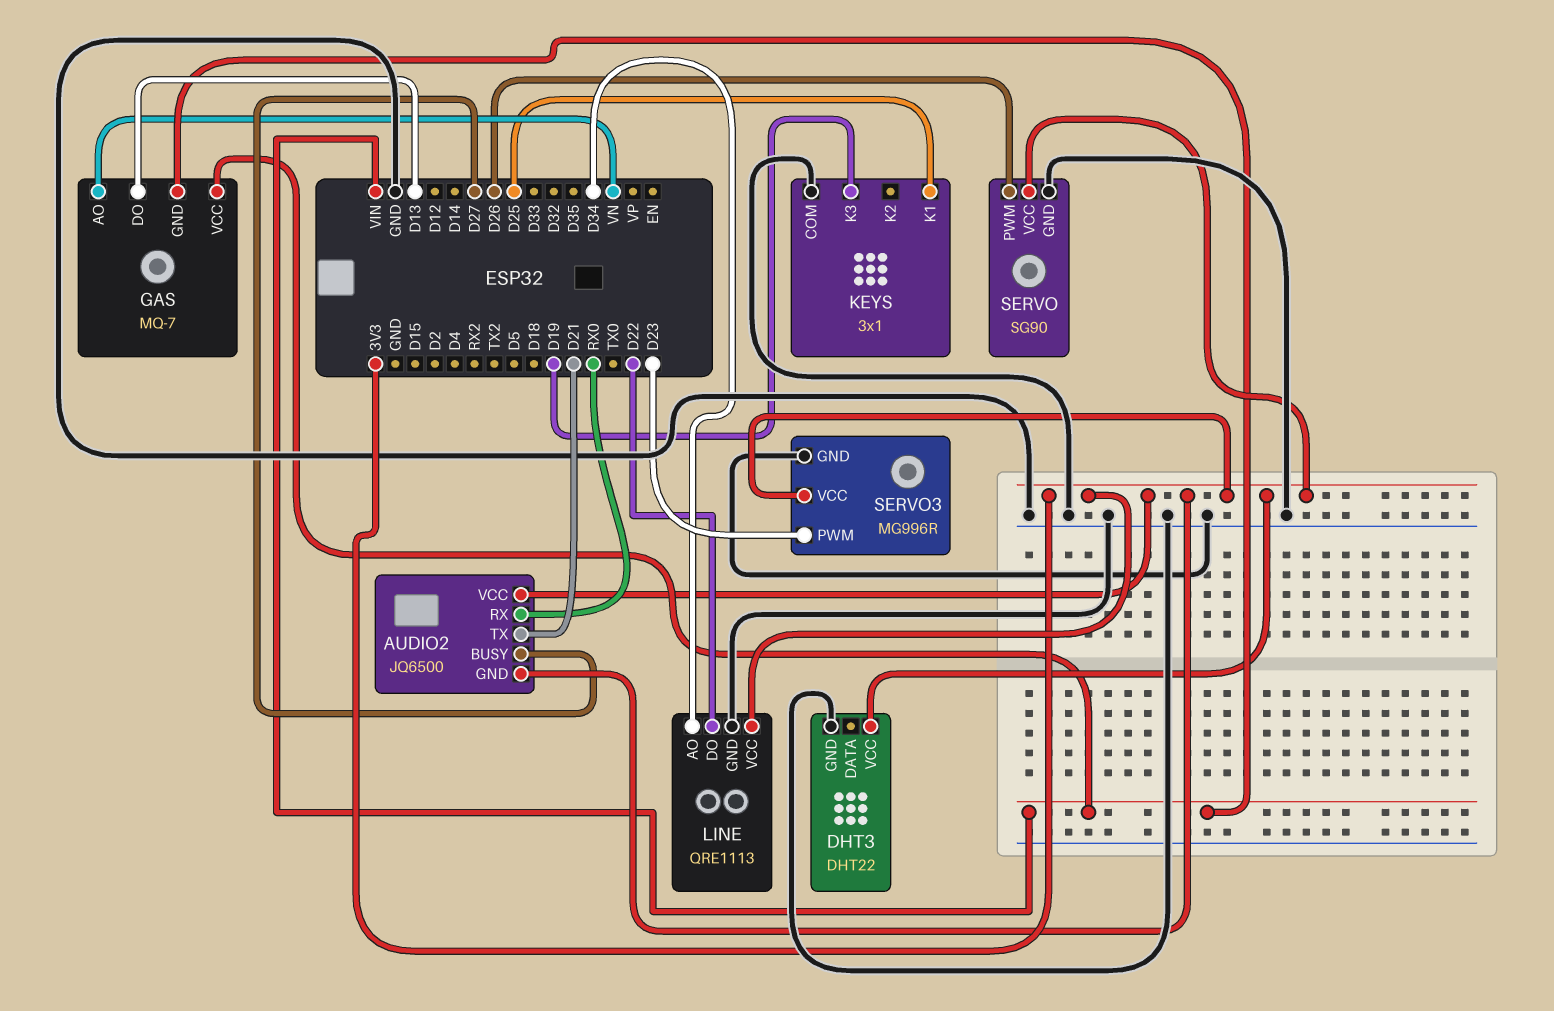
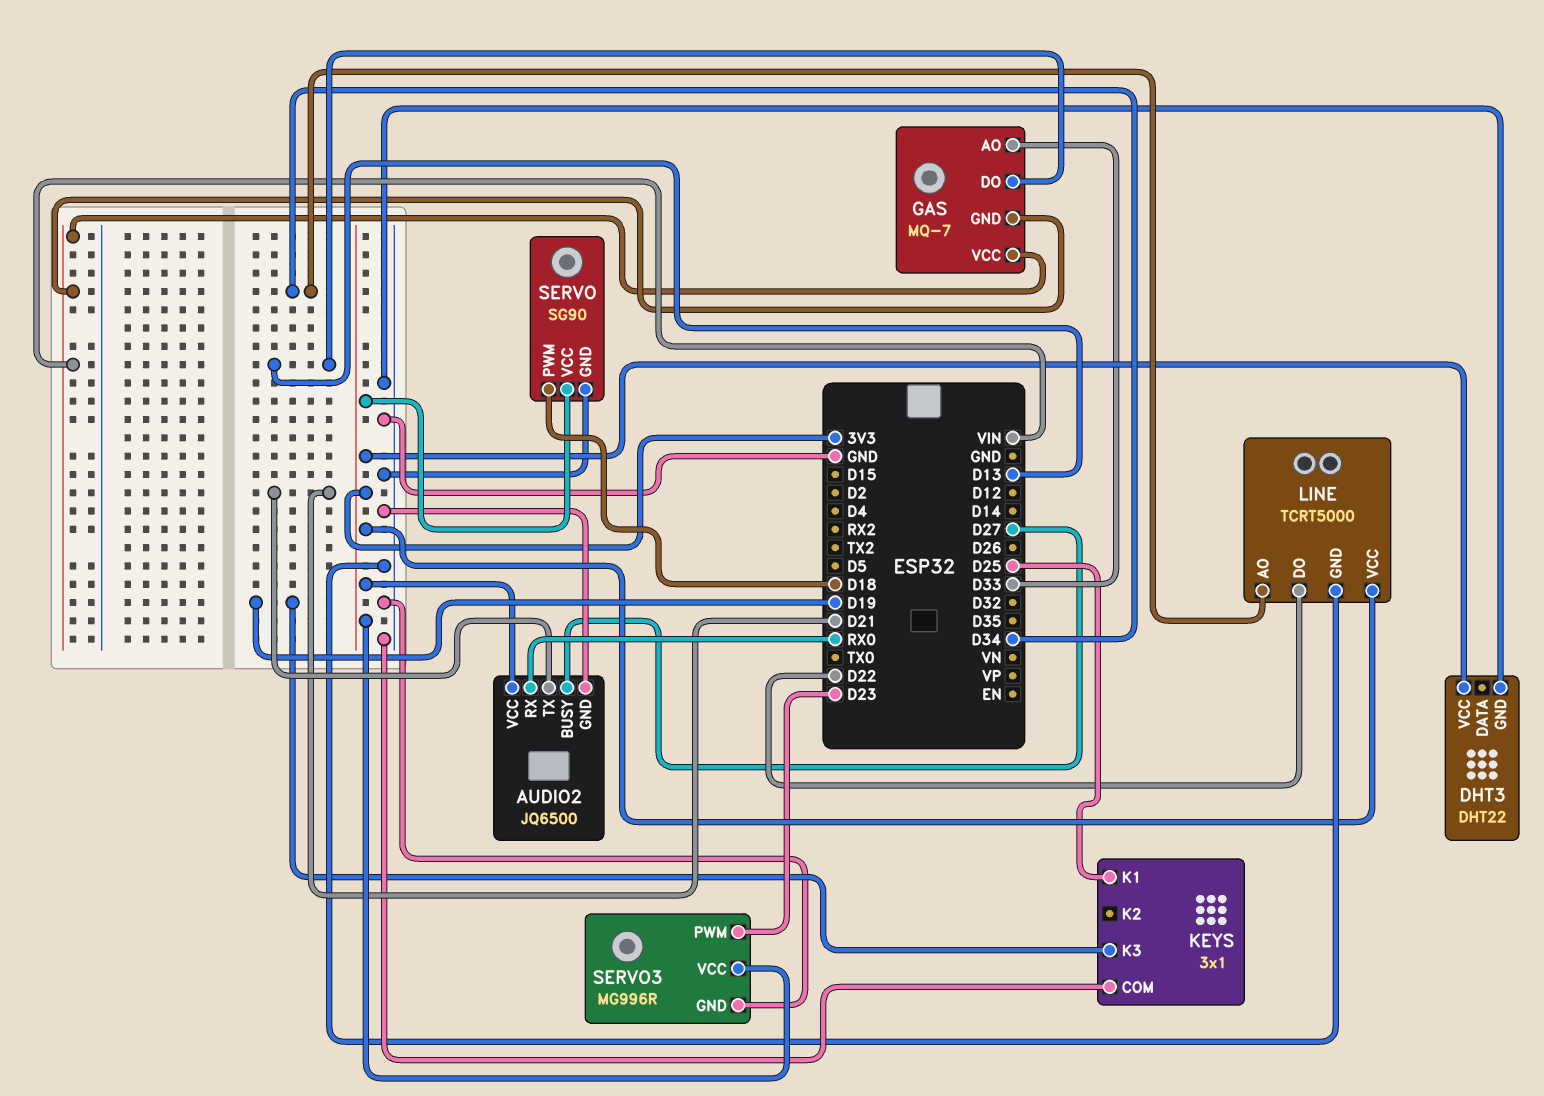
AUDIO2 pin GND: 3V3 -> GND
GAS pin AO: VN -> D33
LINE: QRE1113 -> TCRT5000
SERVO pin PWM: D26 -> D18

